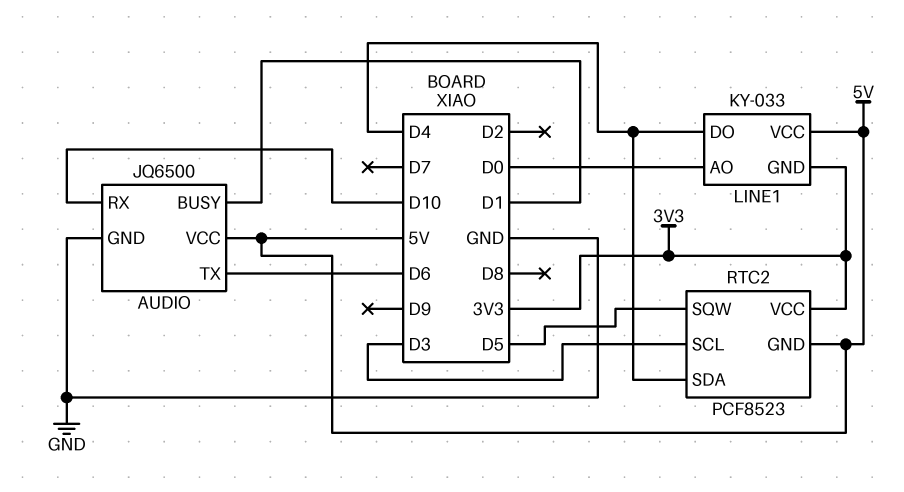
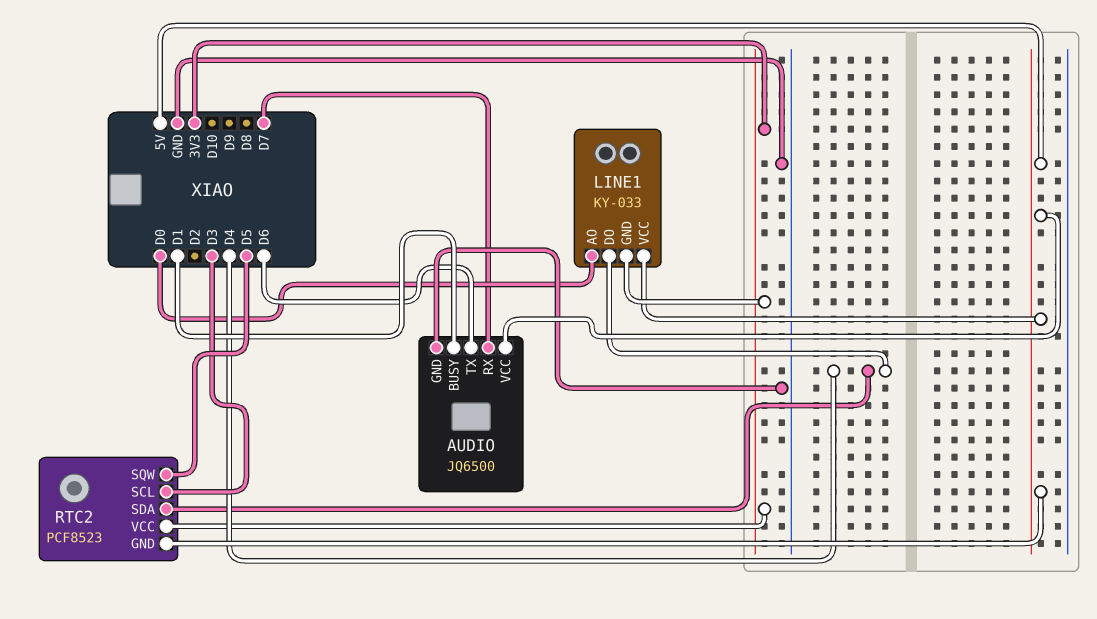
AUDIO pin RX: D10 -> D7

